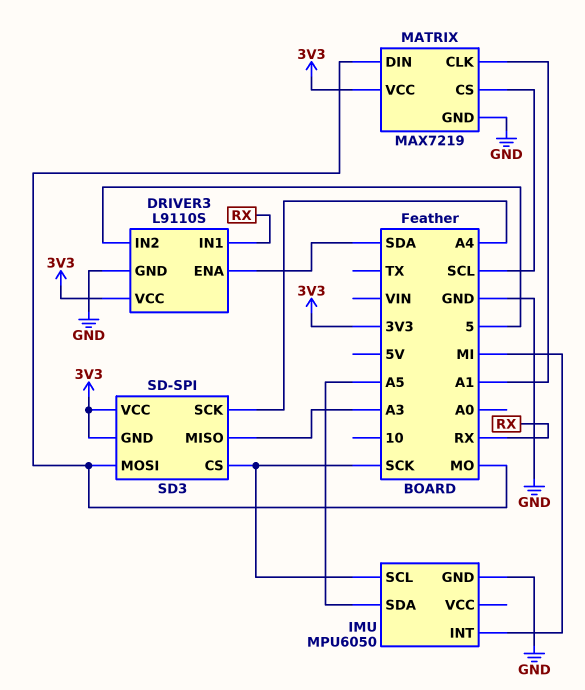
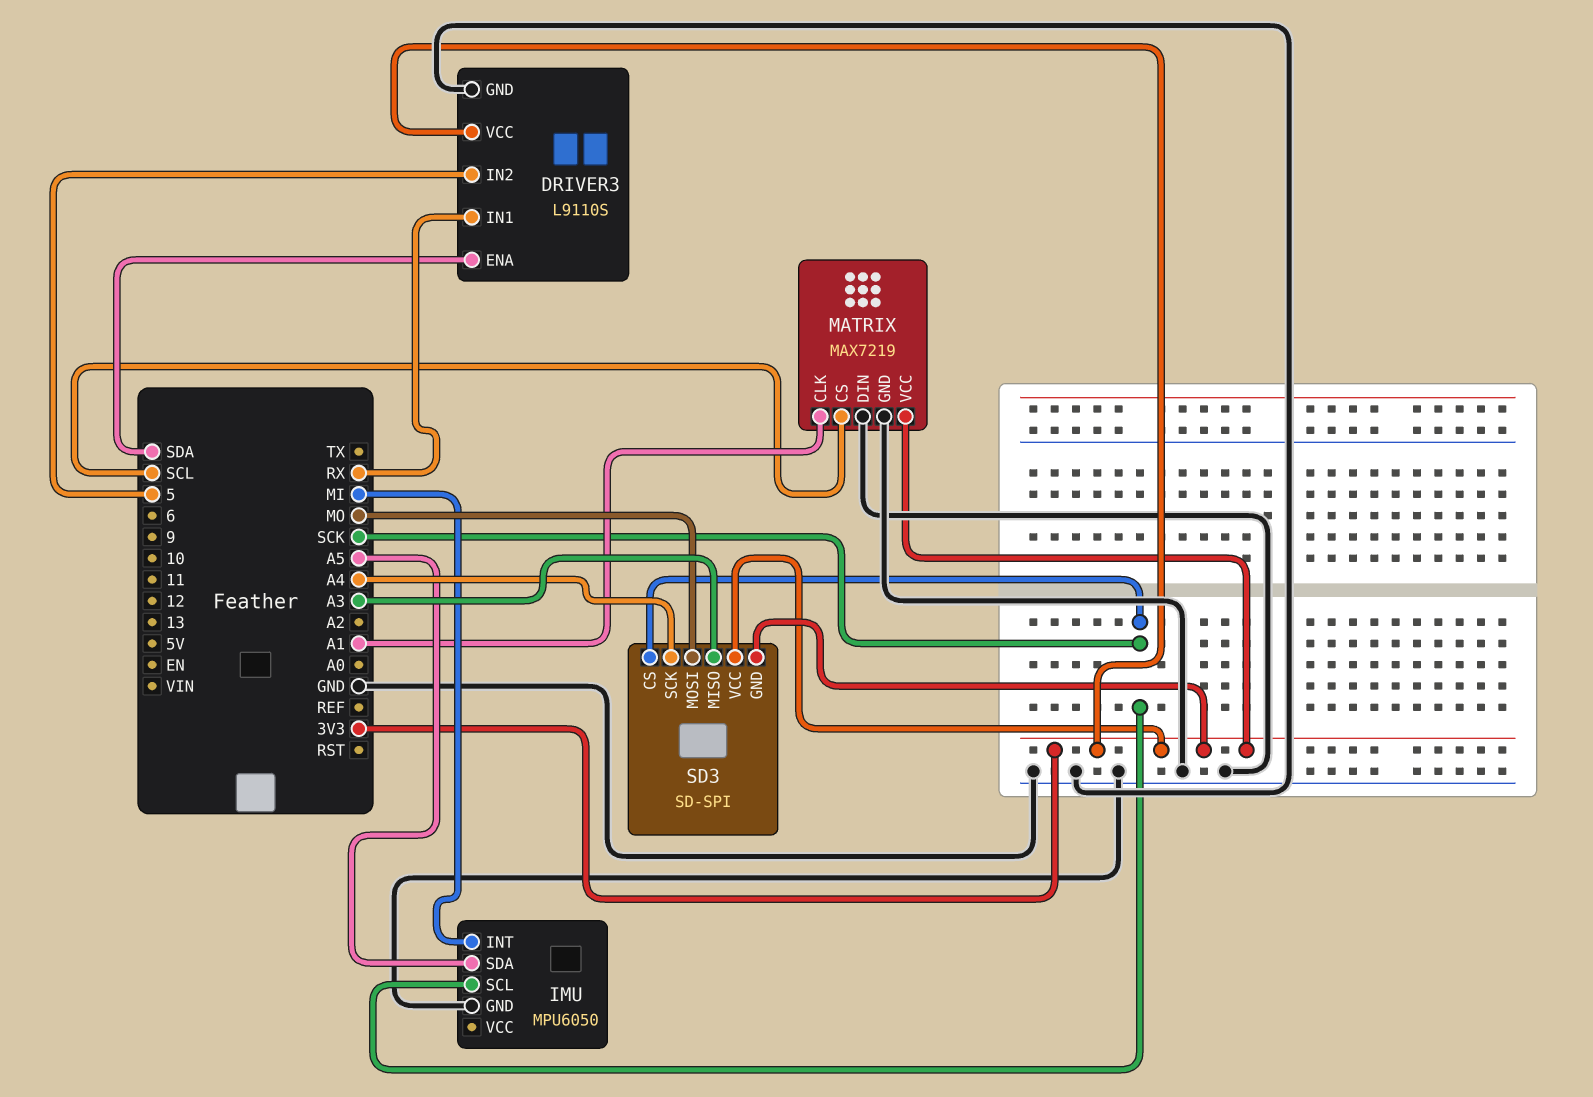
MATRIX pin DIN: MO -> GND

